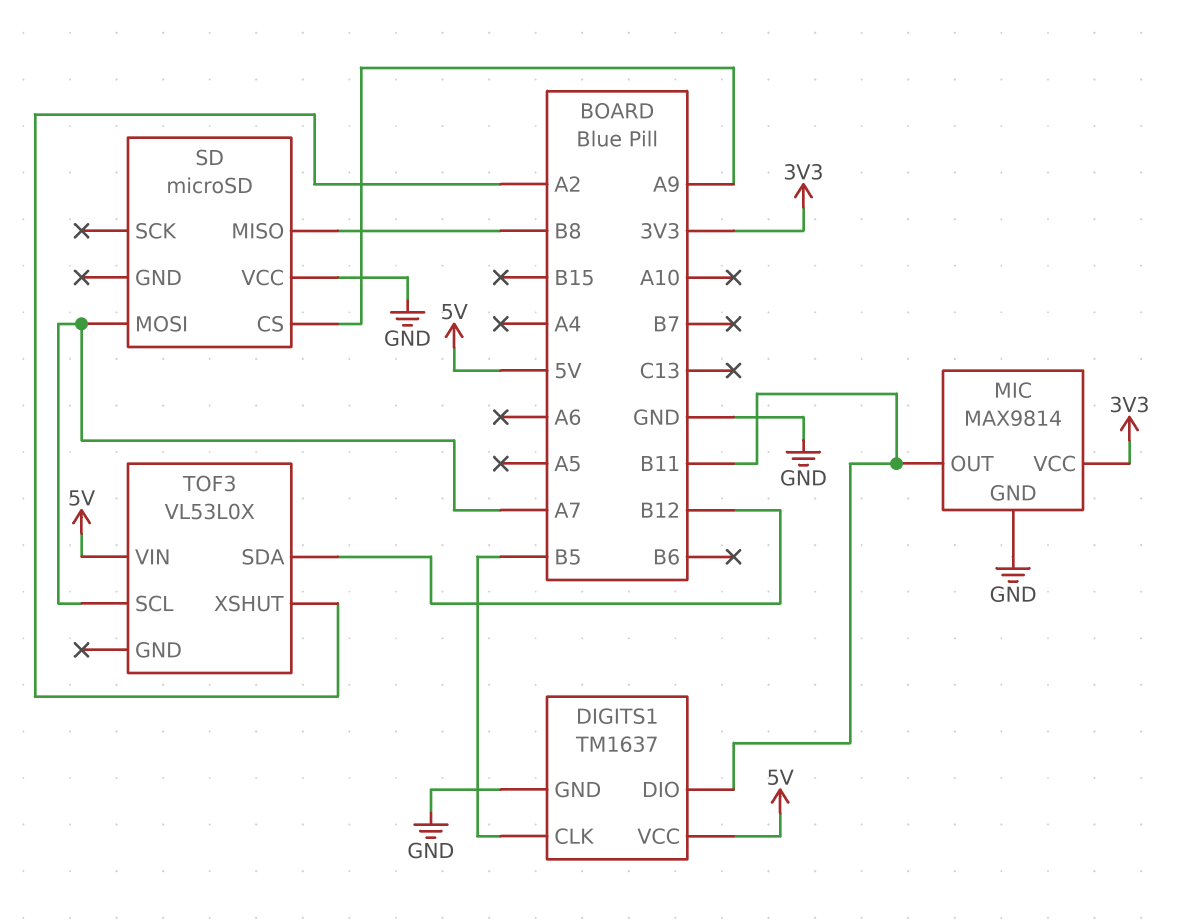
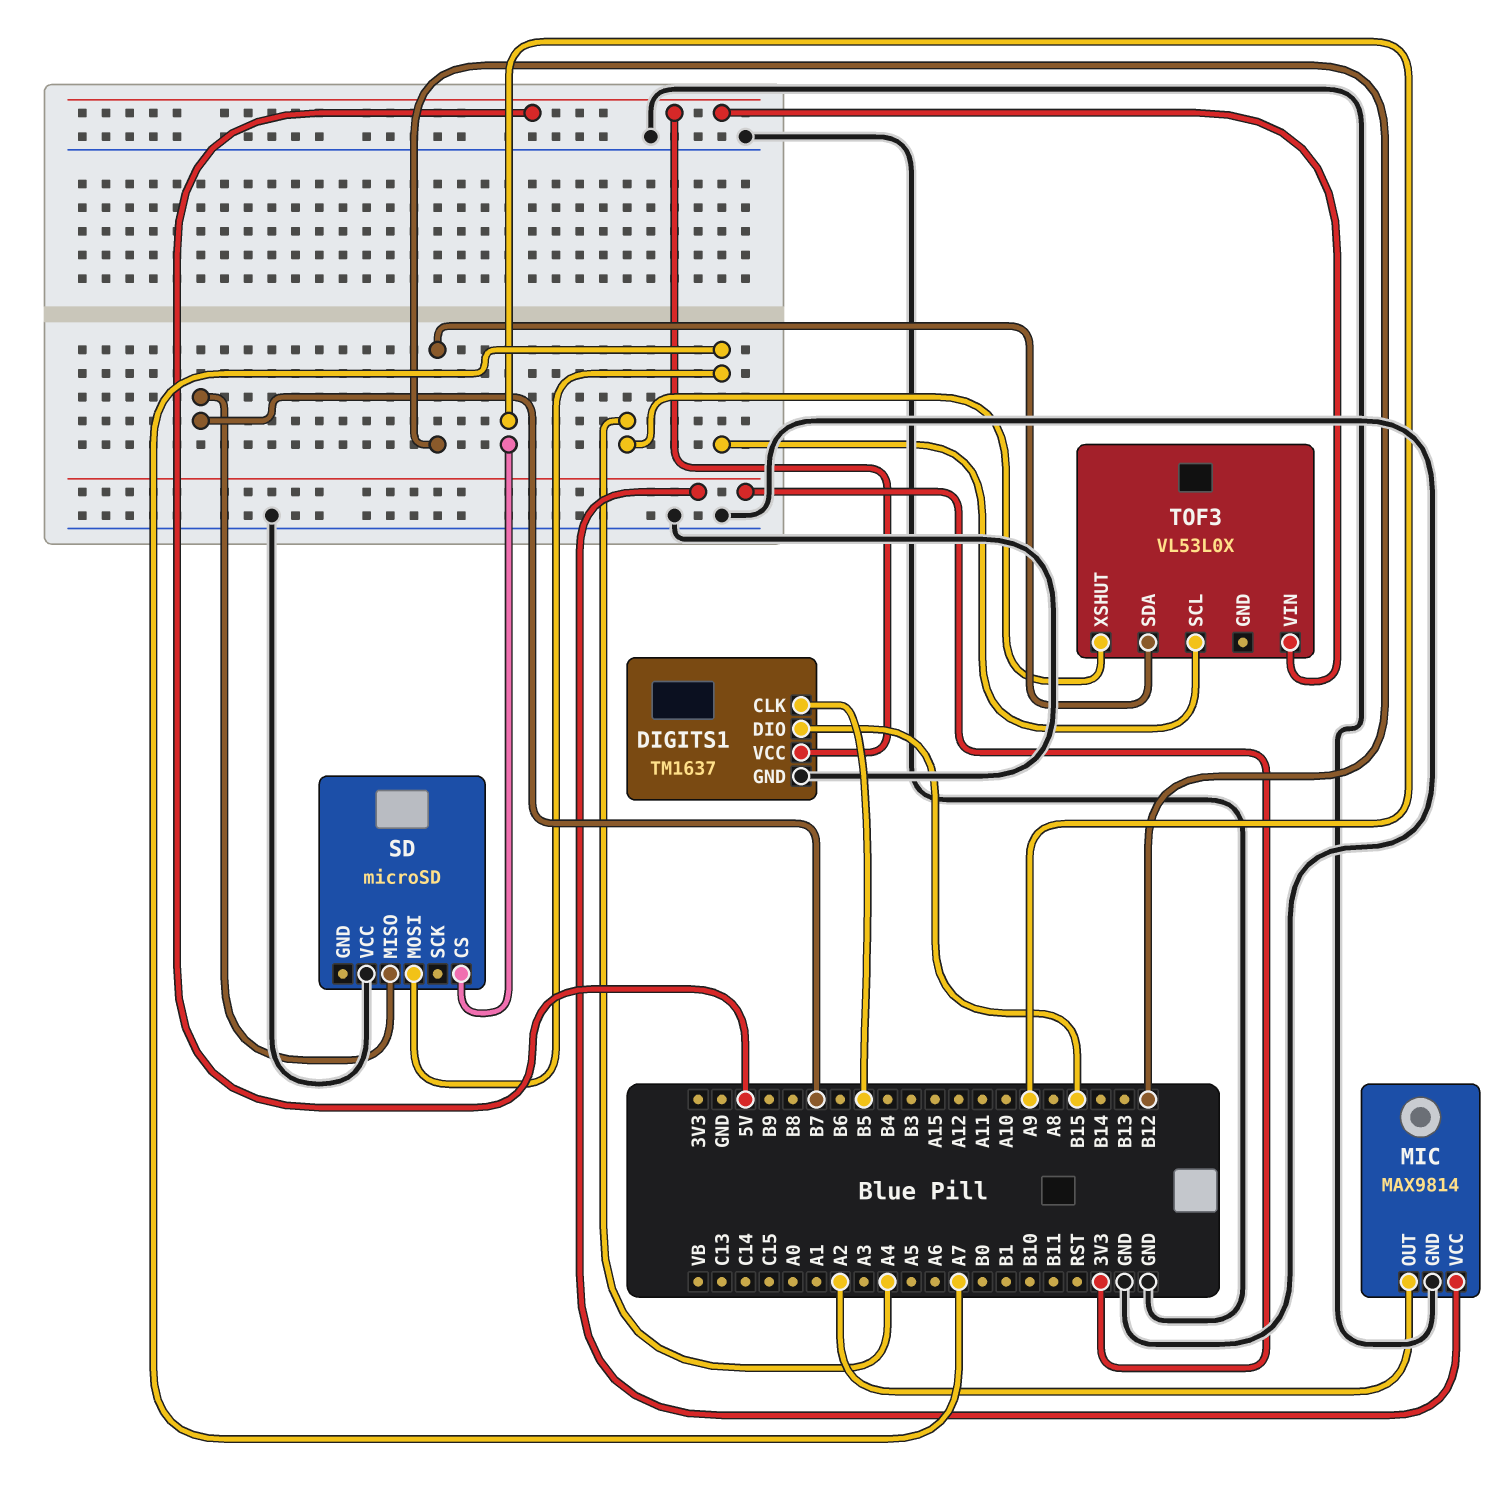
DIGITS1 pin DIO: B11 -> B15
MIC pin OUT: B11 -> A2
SD pin MISO: B8 -> B7
TOF3 pin XSHUT: A2 -> A4

